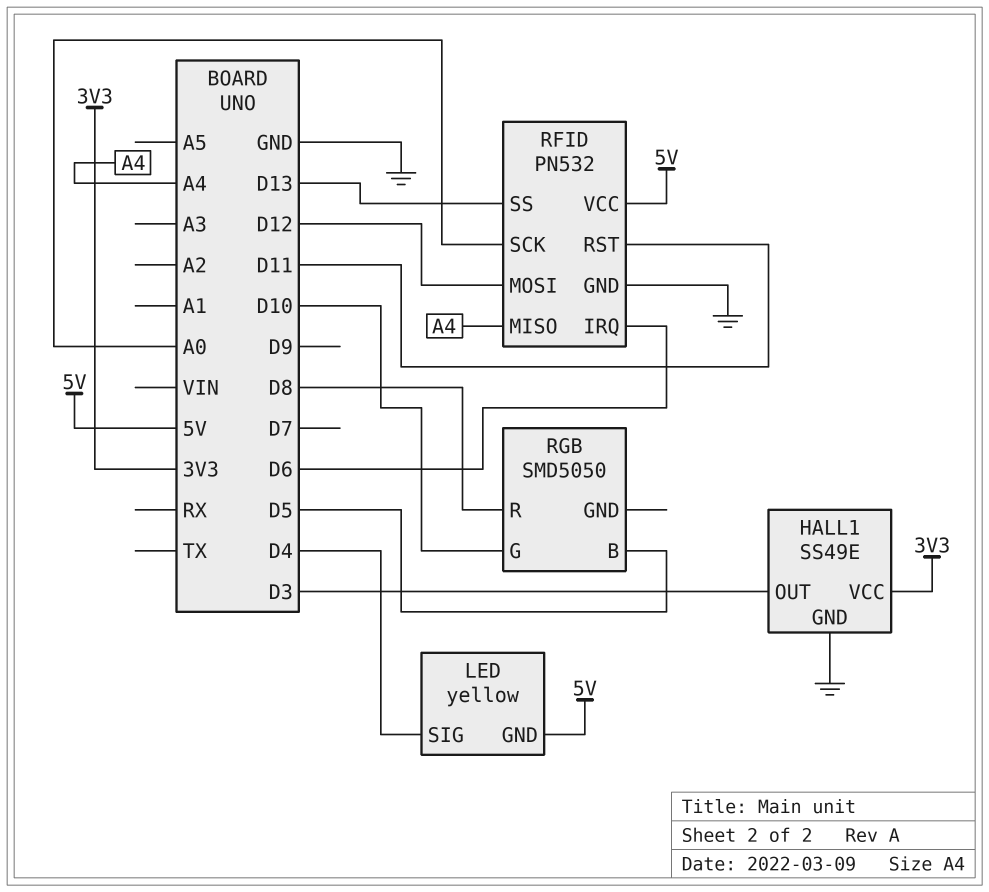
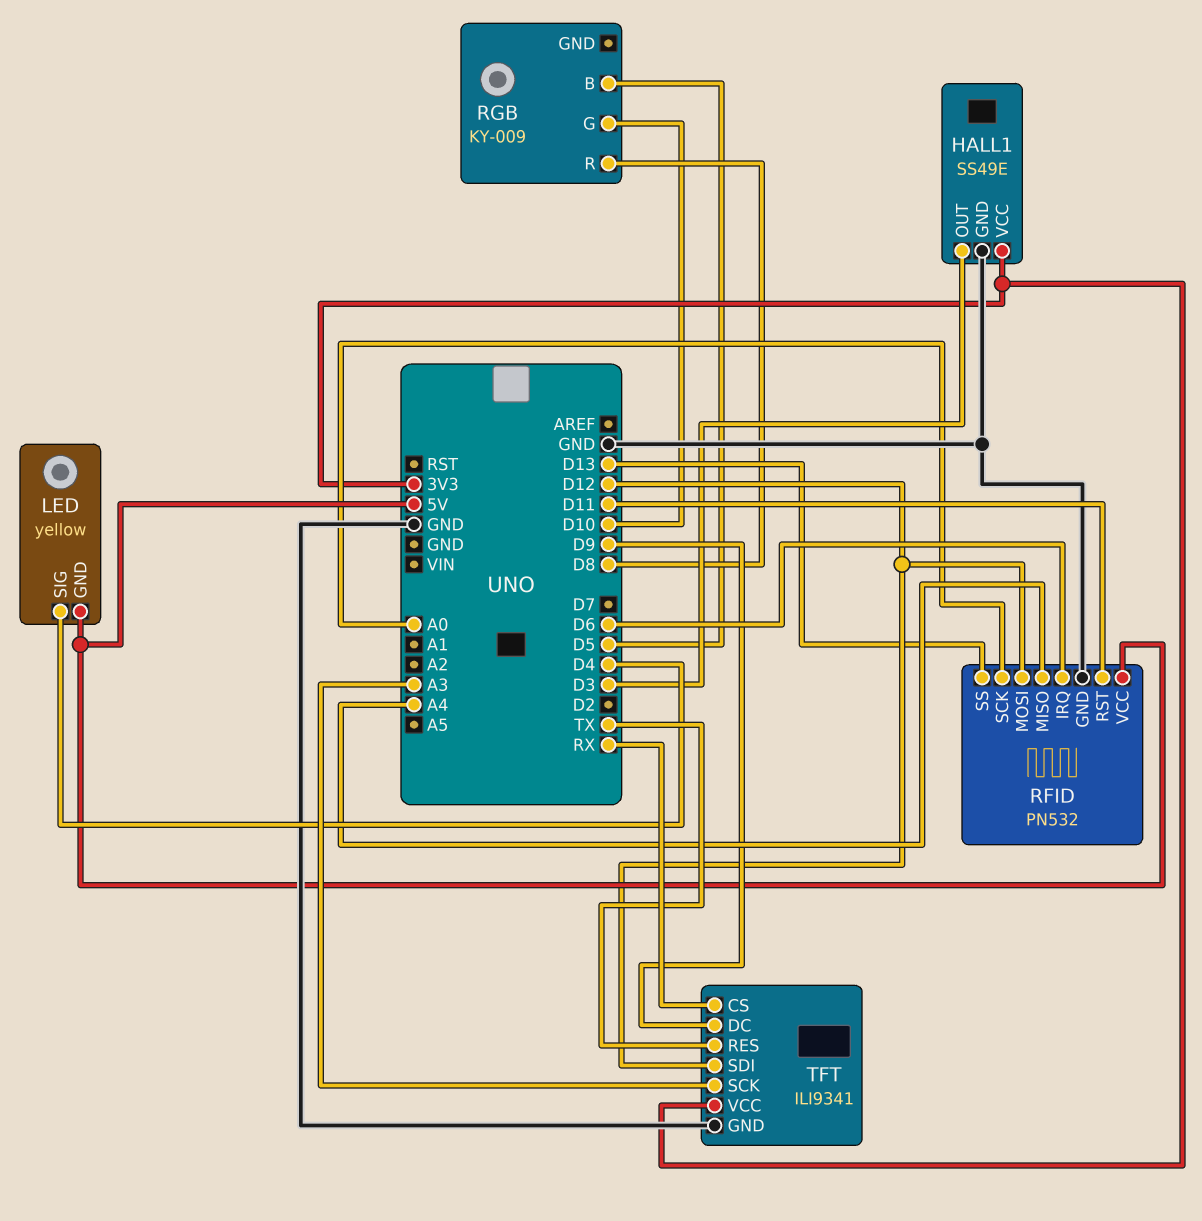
RGB: SMD5050 -> KY-009
TFT: none -> ILI9341
TFT pin CS: none -> RX
TFT pin DC: none -> D9
TFT pin GND: none -> GND
TFT pin RES: none -> TX
TFT pin SCK: none -> A3
TFT pin SDI: none -> D12
TFT pin VCC: none -> 3V3

